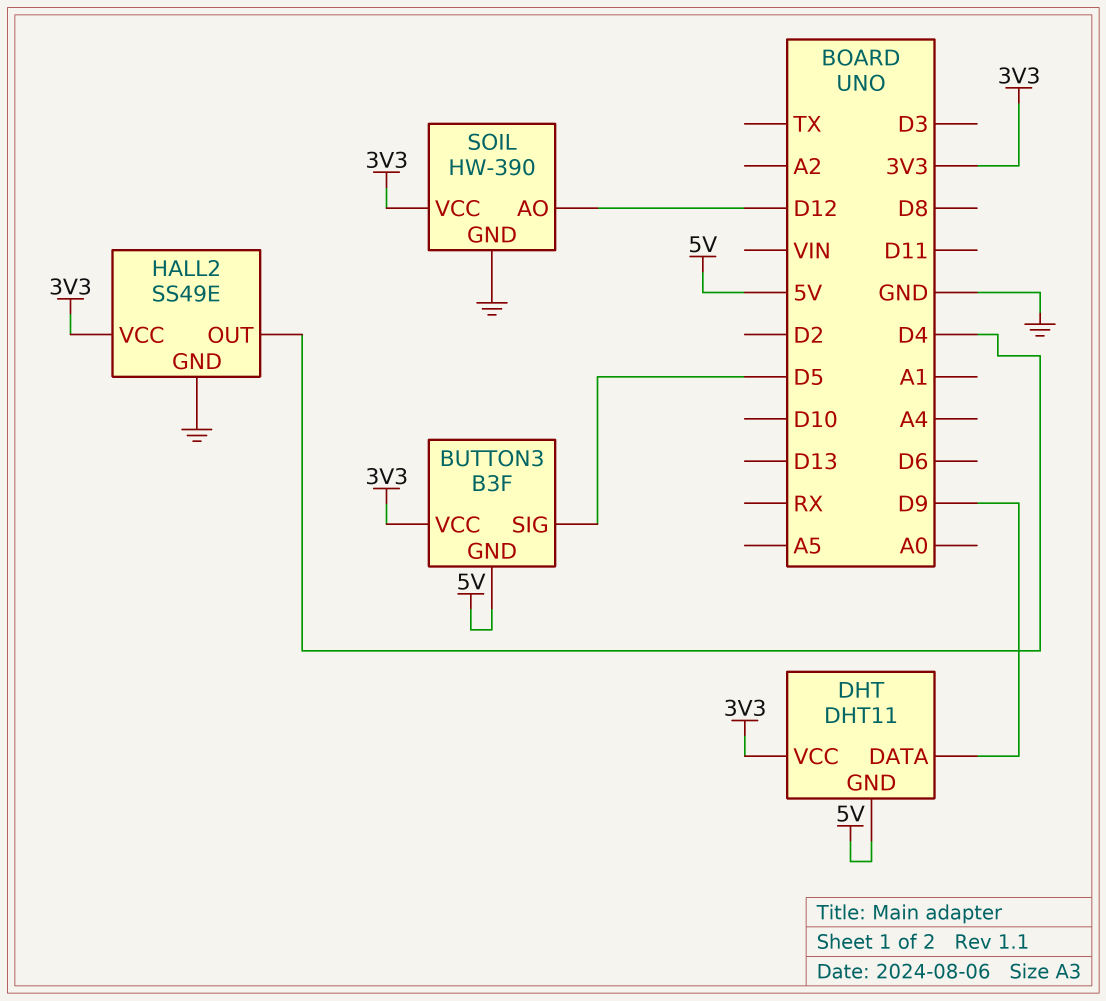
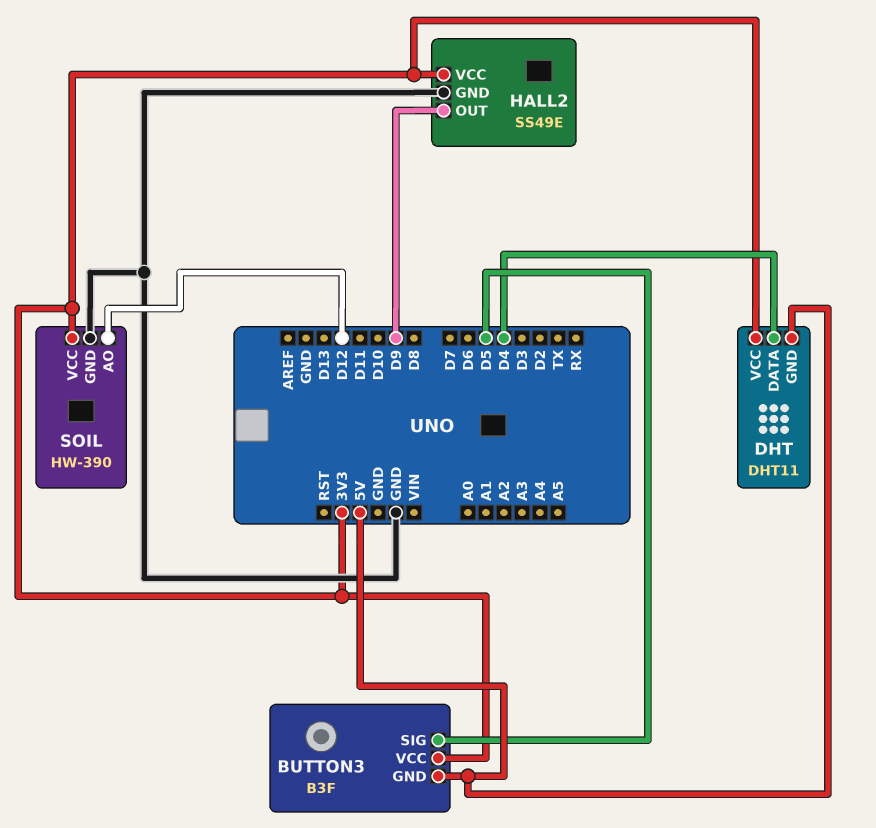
DHT pin DATA: D9 -> D4
HALL2 pin OUT: D4 -> D9

